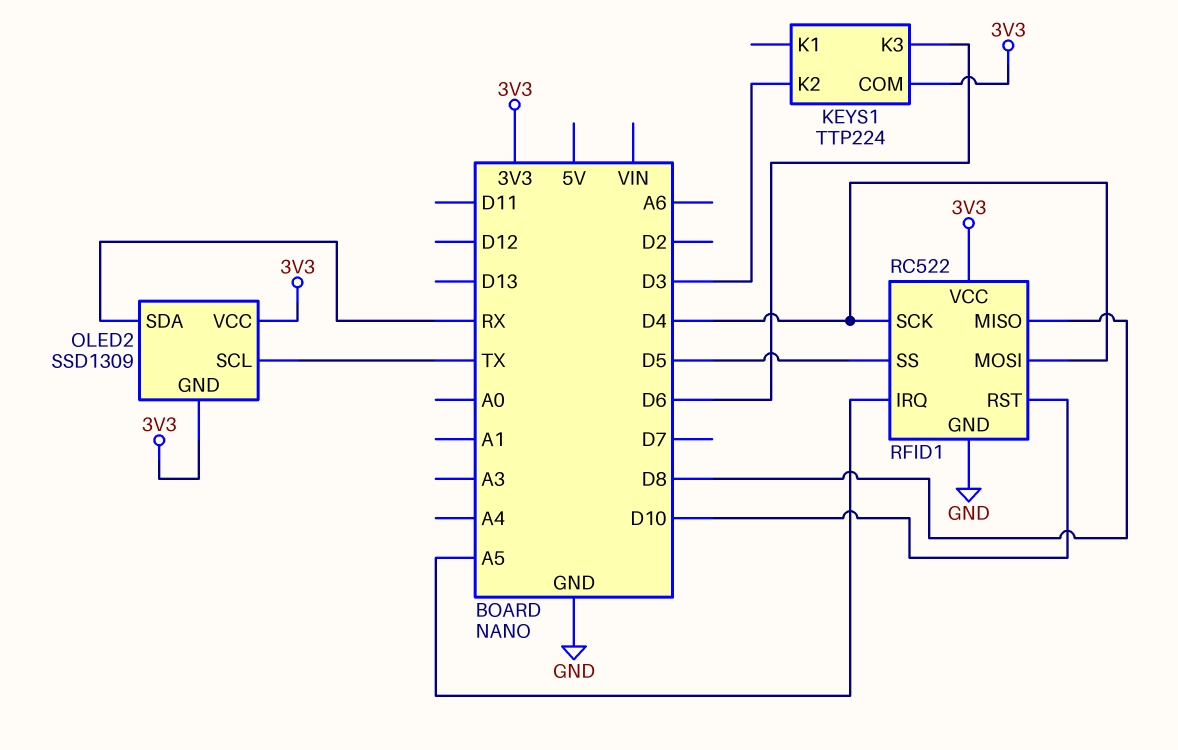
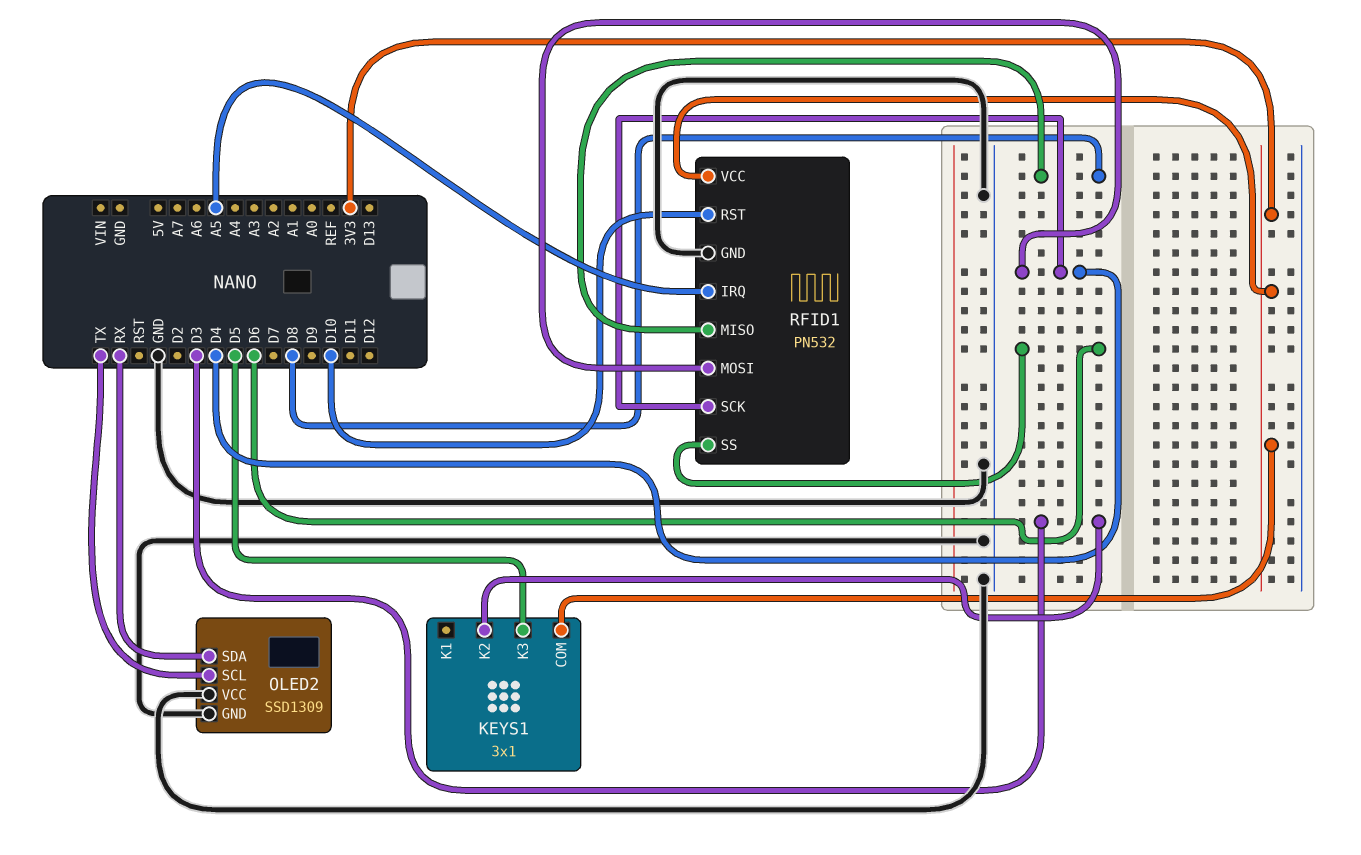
KEYS1: TTP224 -> 3x1
KEYS1 pin K3: D6 -> D5
OLED2 pin GND: 3V3 -> GND
OLED2 pin VCC: 3V3 -> GND
RFID1: RC522 -> PN532
RFID1 pin SS: D5 -> D6

